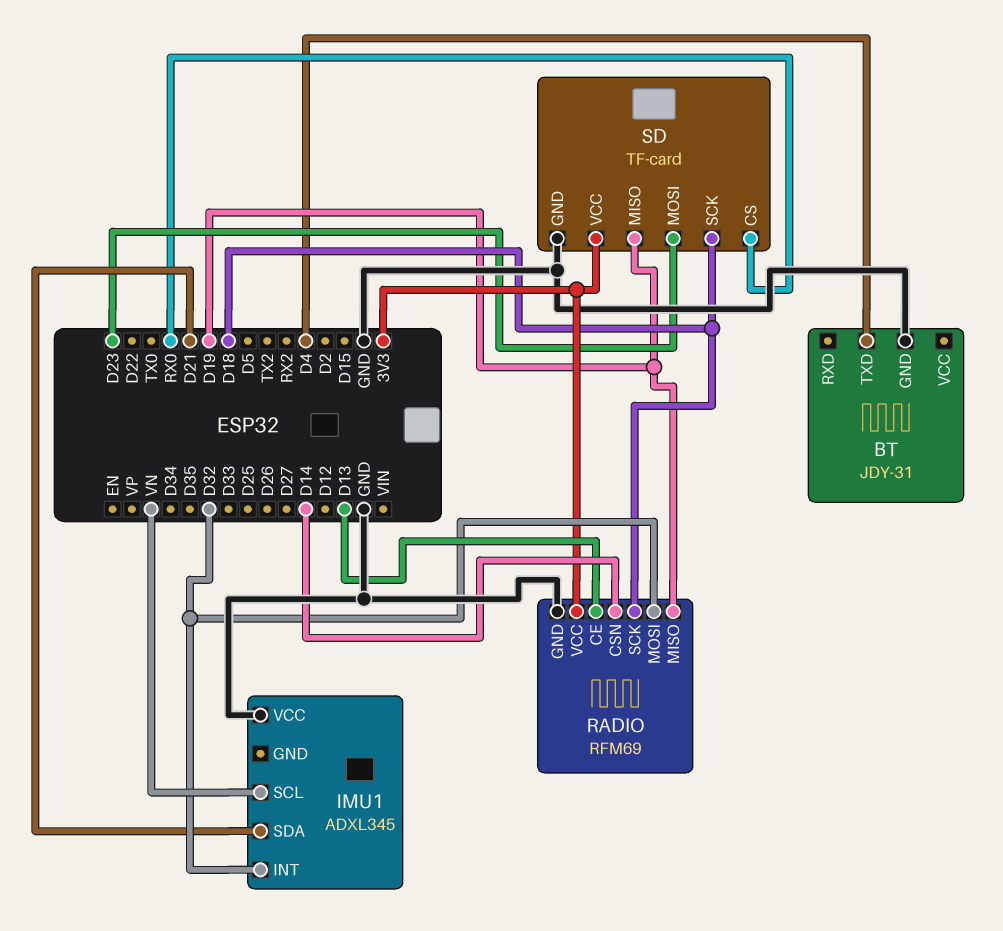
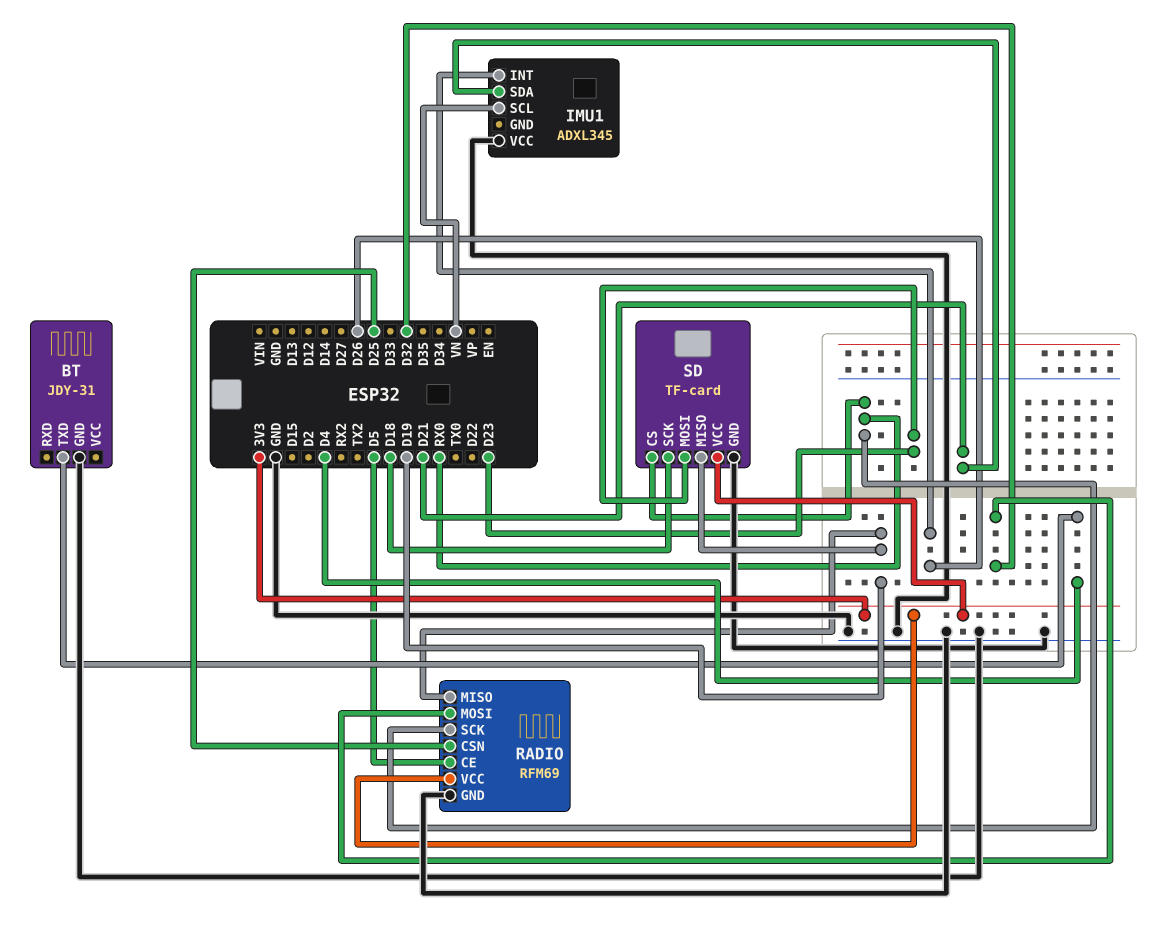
IMU1 pin INT: D32 -> D26
RADIO pin CE: D13 -> D5
RADIO pin CSN: D14 -> D25
RADIO pin SCK: D18 -> RX0

